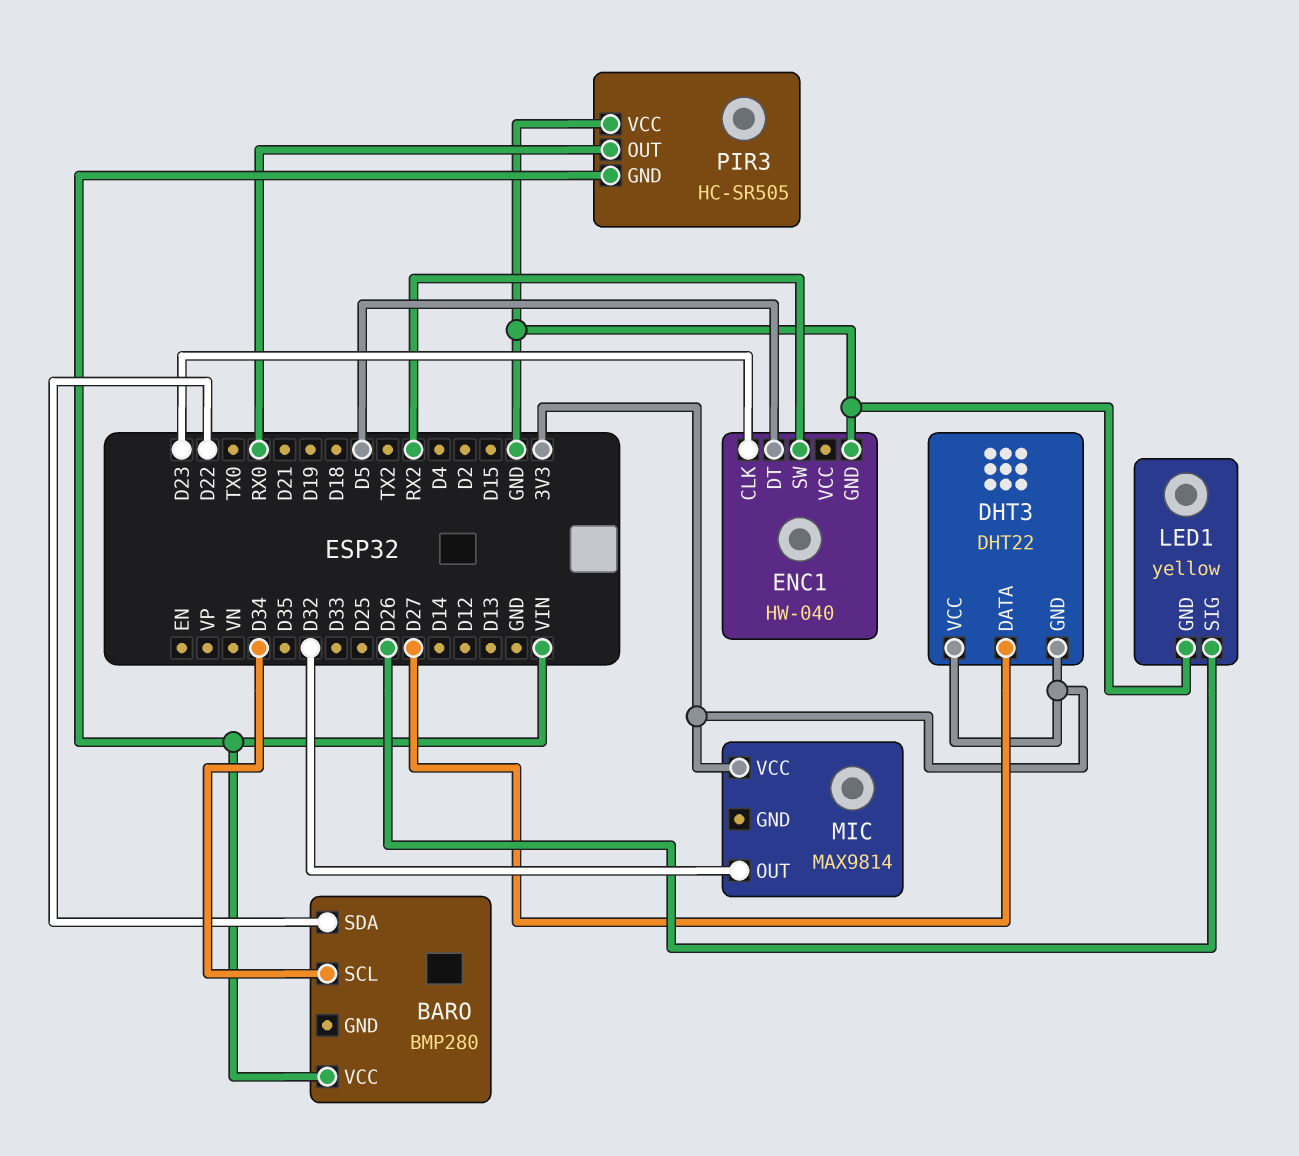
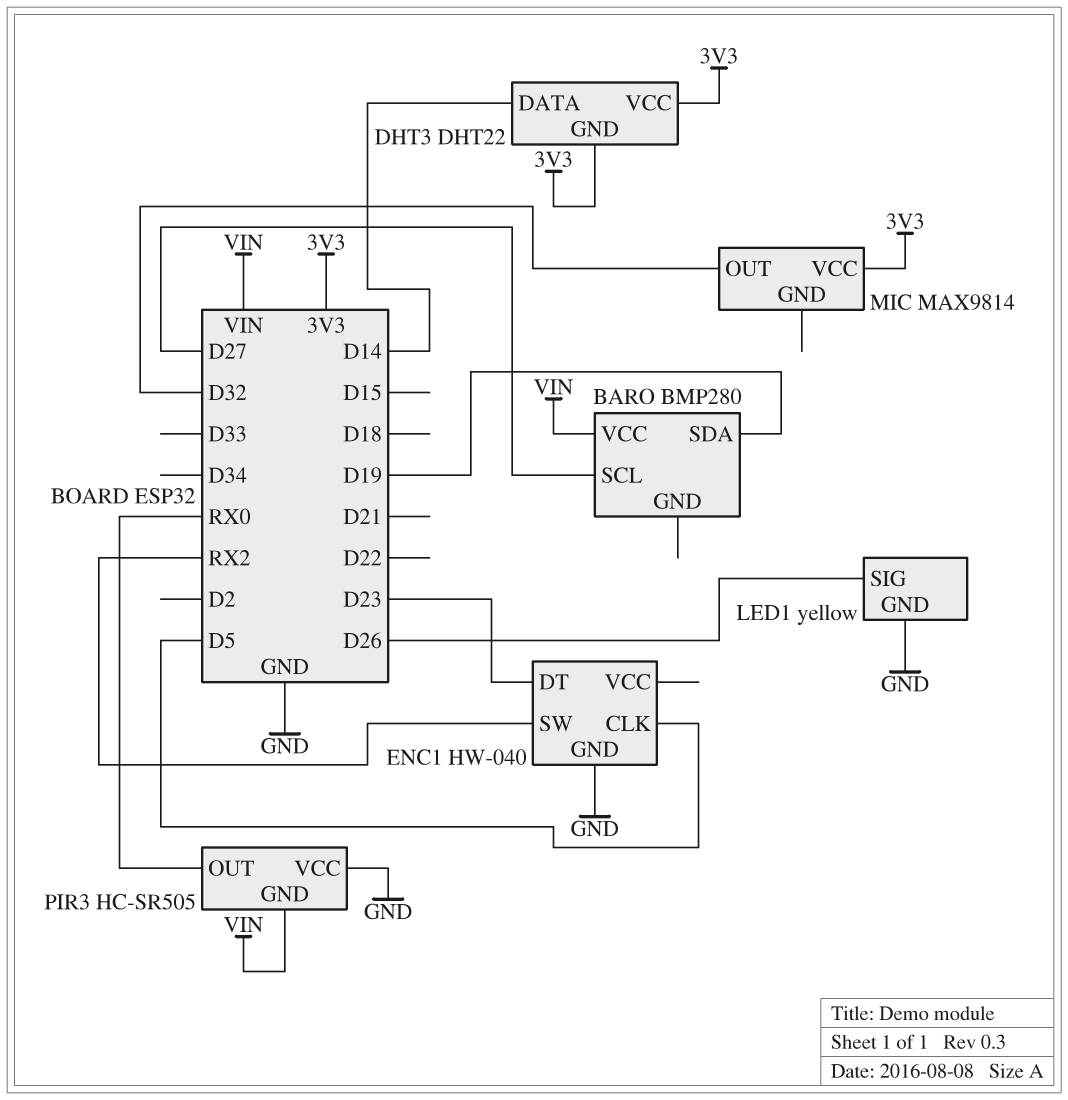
BARO pin SCL: D34 -> D27
BARO pin SDA: D22 -> D19
DHT3 pin DATA: D27 -> D14
ENC1 pin CLK: D23 -> D5
ENC1 pin DT: D5 -> D23

